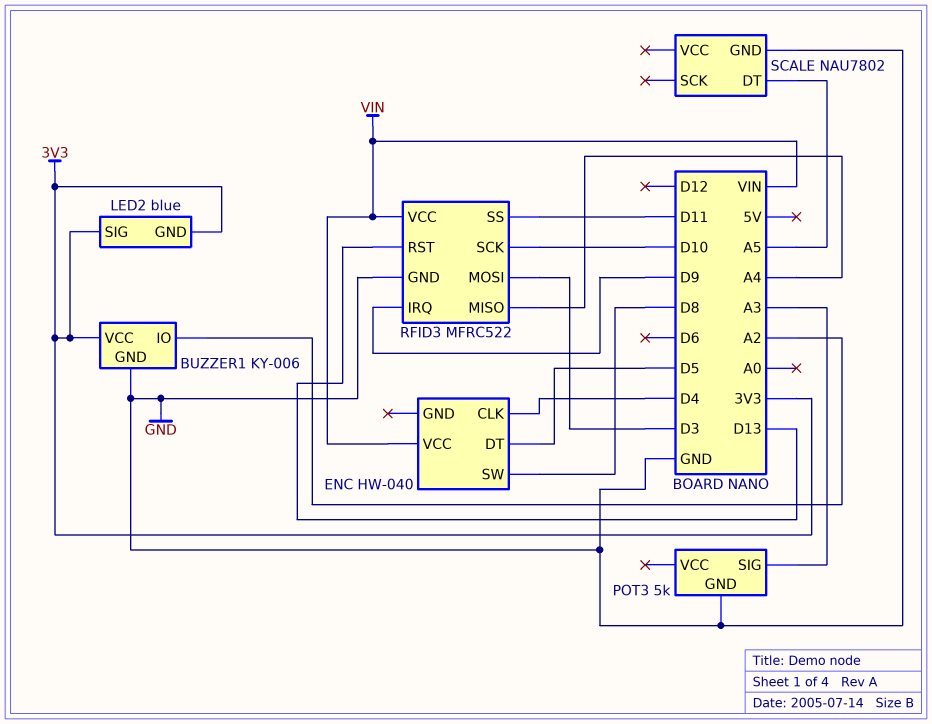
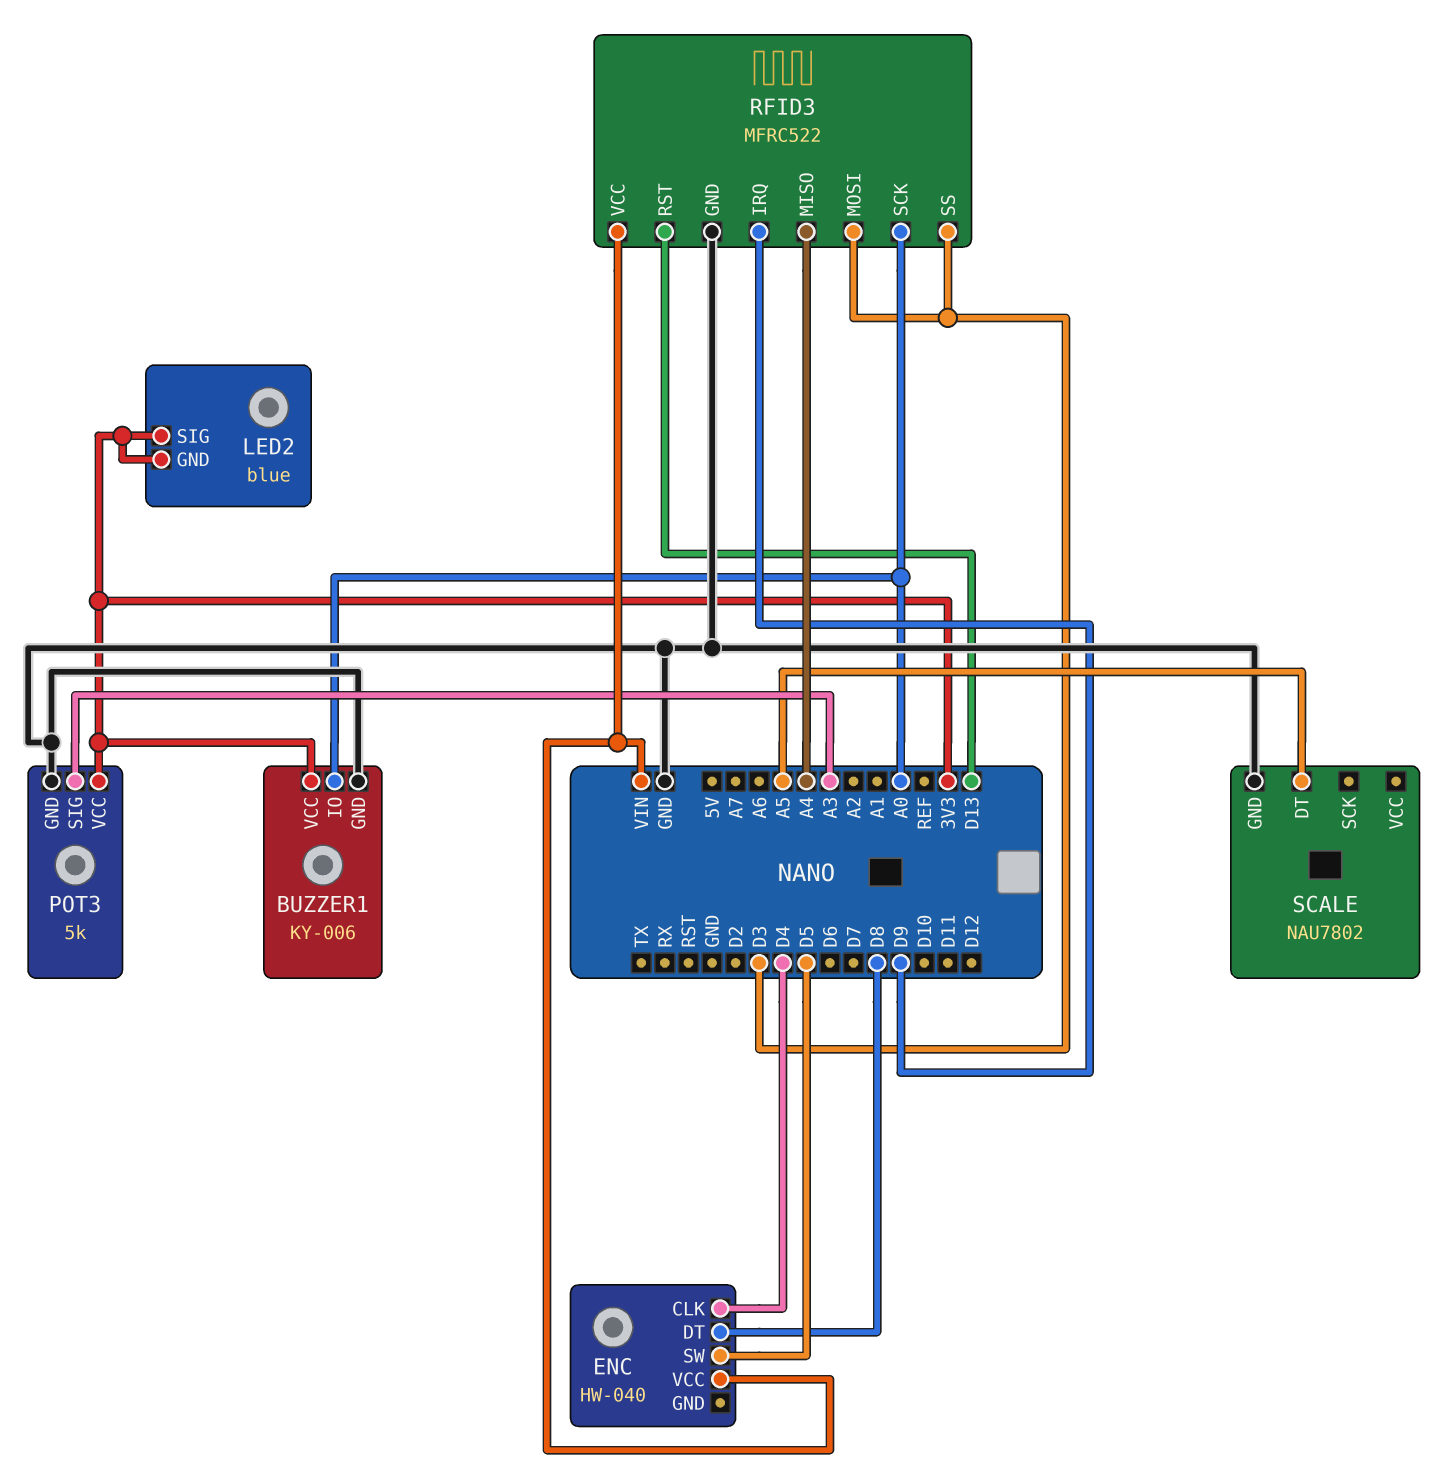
BUZZER1 pin IO: A2 -> A0
ENC pin DT: D5 -> D8
ENC pin SW: D8 -> D5
POT3 pin VCC: none -> 3V3
RFID3 pin SCK: D10 -> A0
RFID3 pin SS: D11 -> D3

